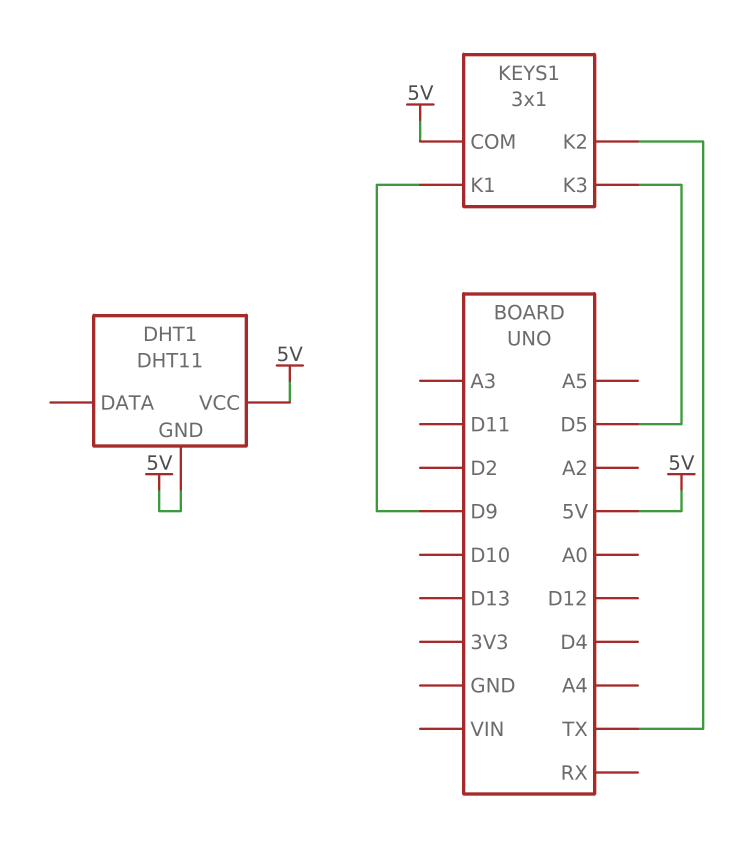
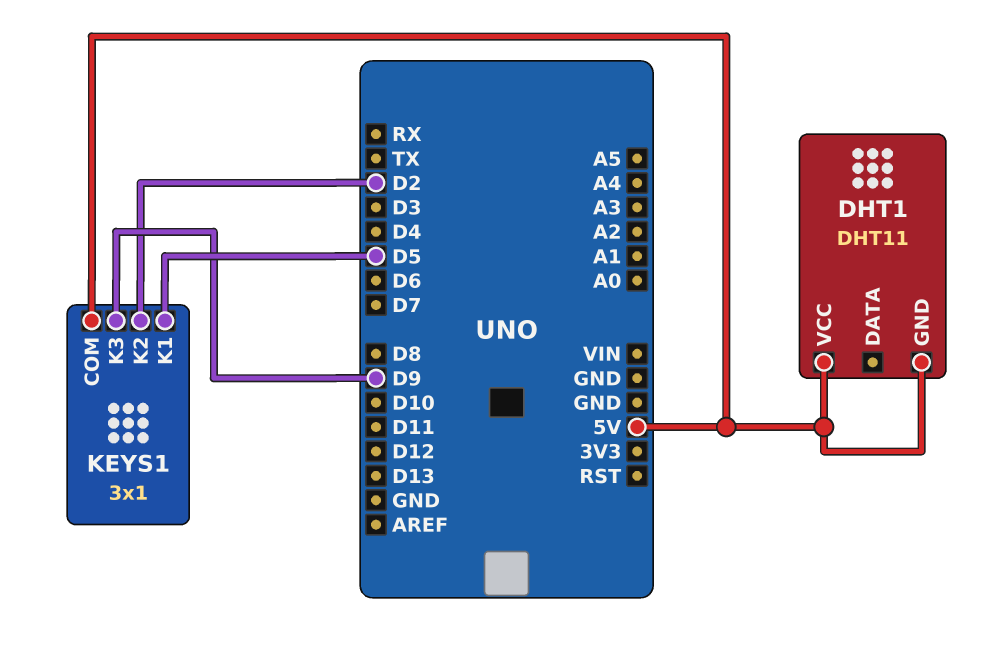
KEYS1 pin K1: D9 -> D5
KEYS1 pin K2: TX -> D2
KEYS1 pin K3: D5 -> D9

